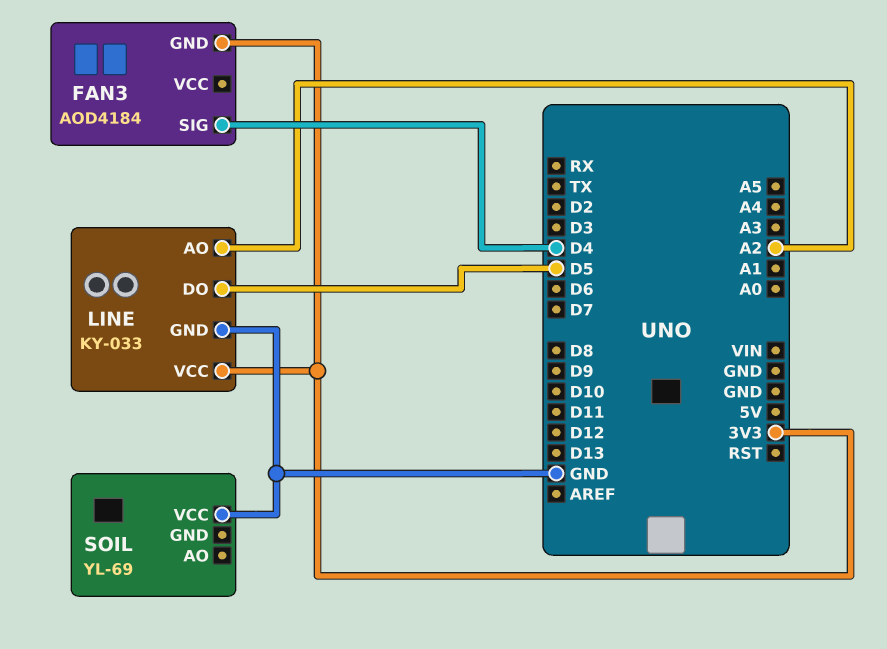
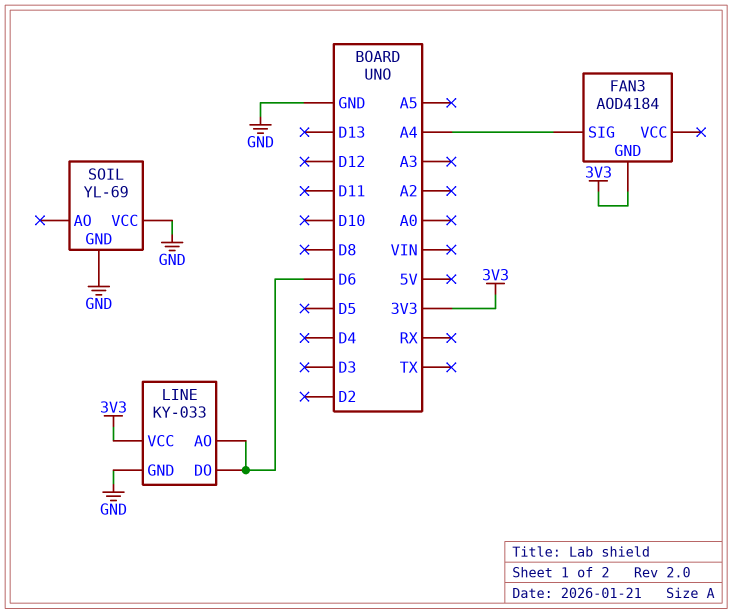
FAN3 pin SIG: D4 -> A4
LINE pin AO: A2 -> D6
LINE pin DO: D5 -> D6
SOIL pin GND: none -> GND

